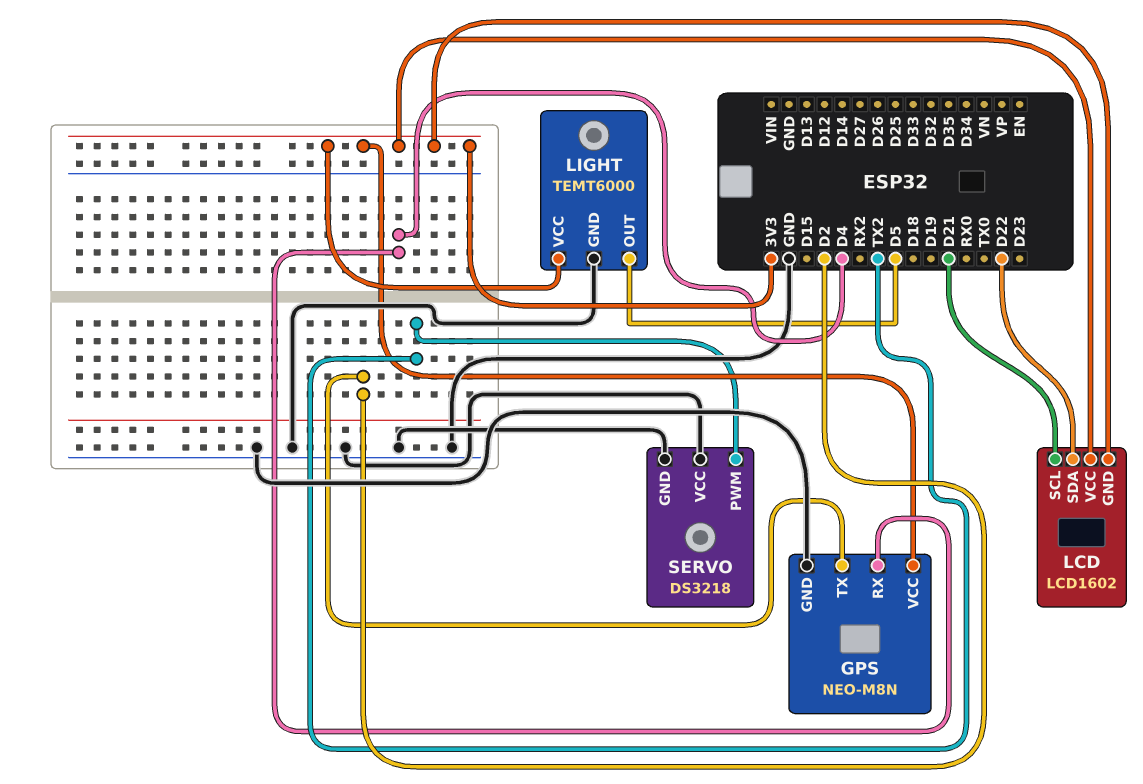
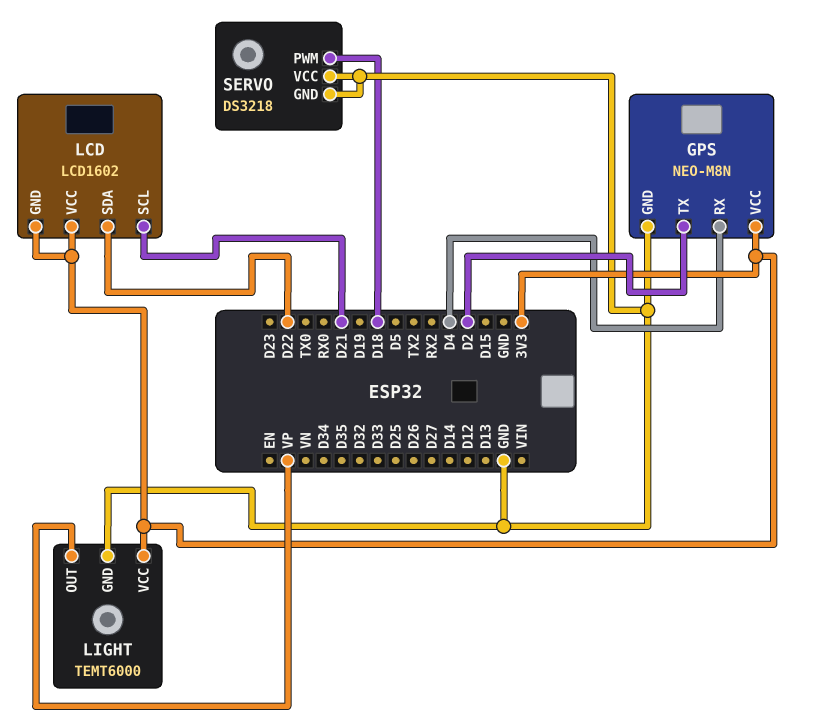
LIGHT pin OUT: D5 -> VP
SERVO pin PWM: TX2 -> D18

